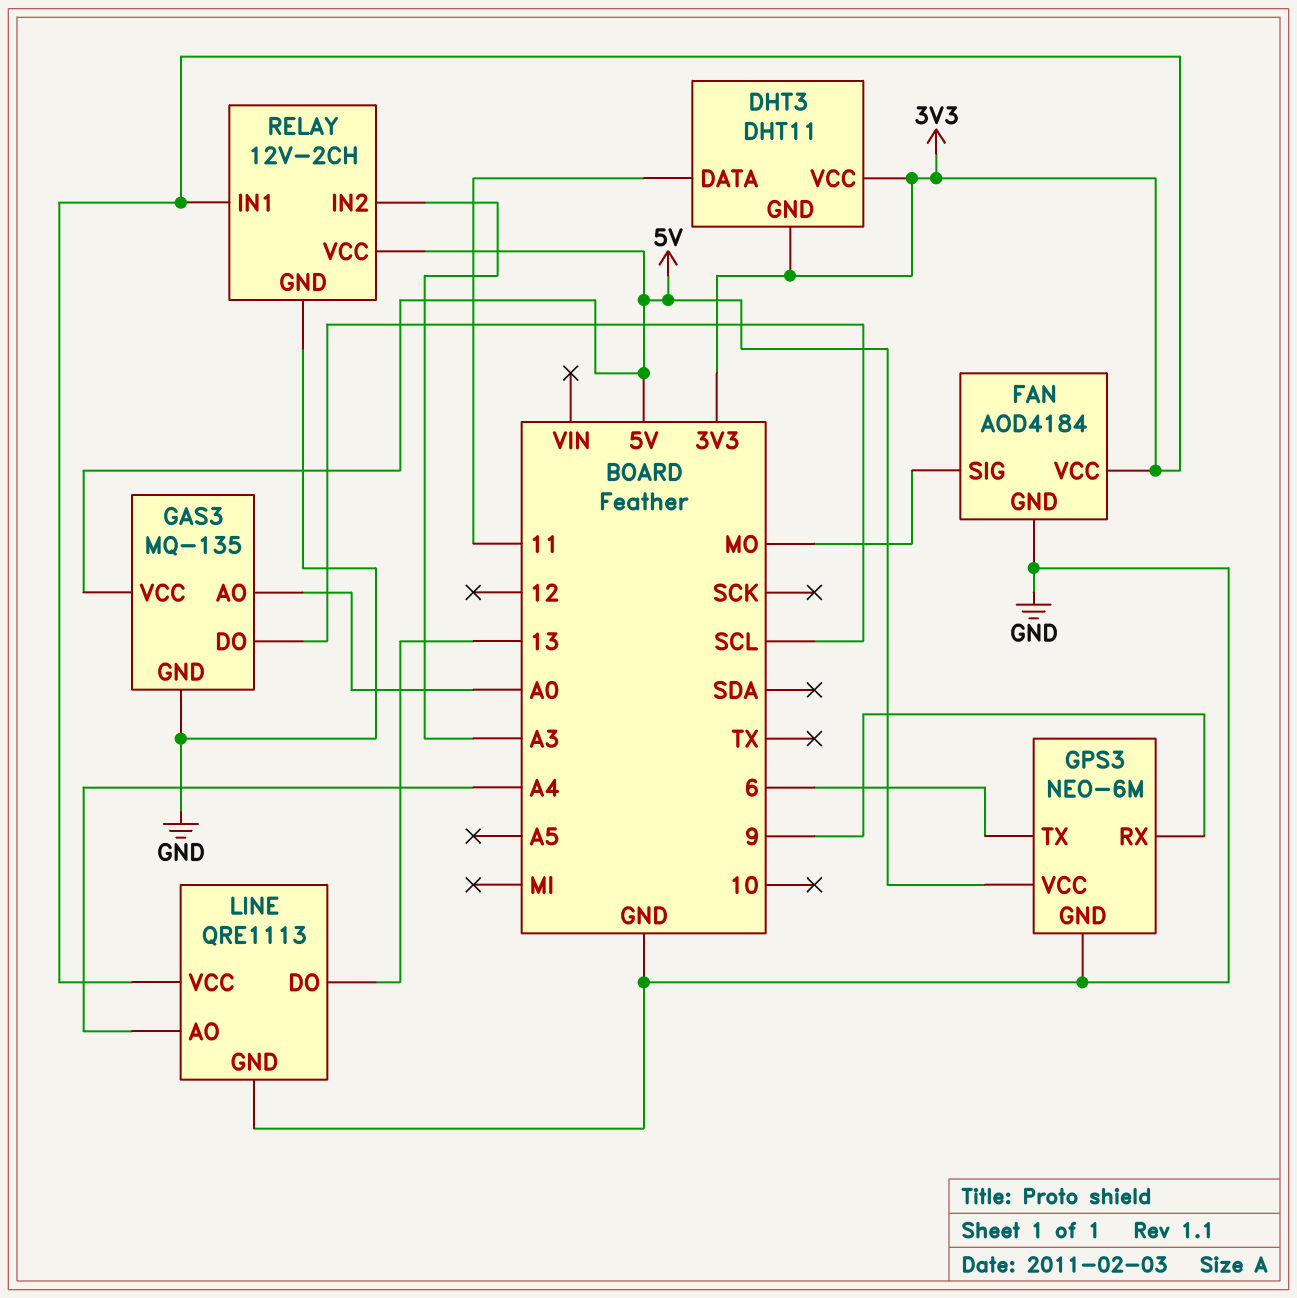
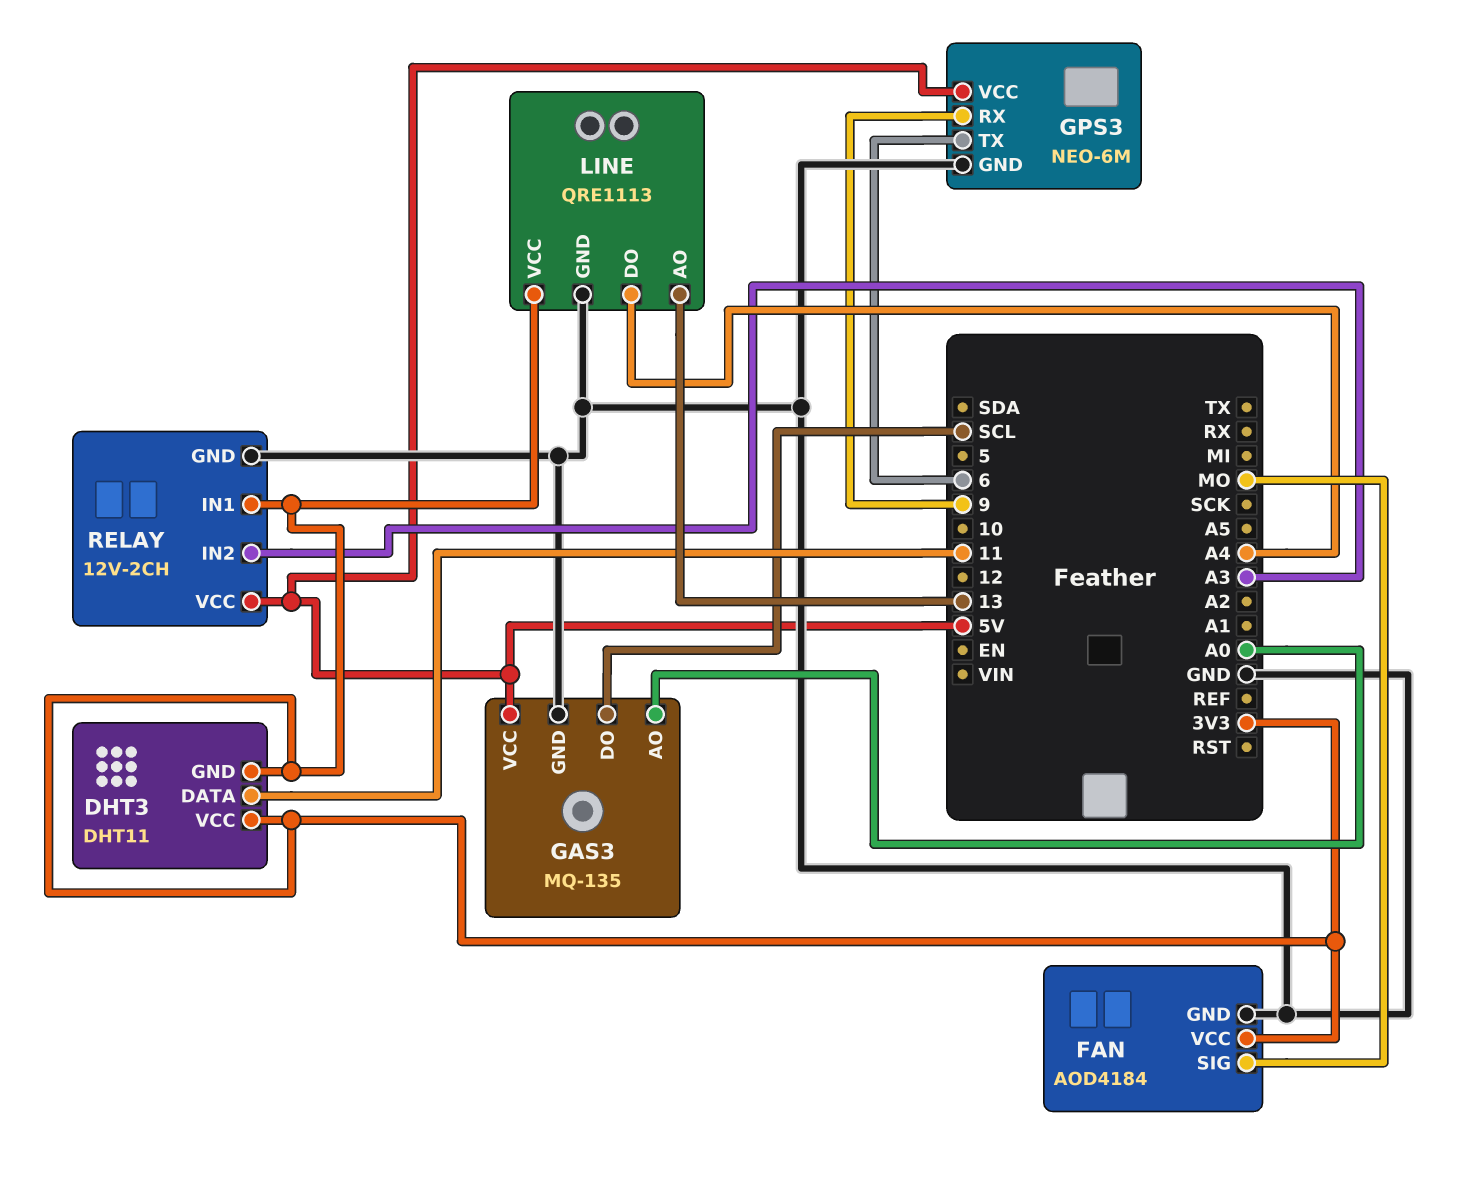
LINE pin AO: A4 -> 13
LINE pin DO: 13 -> A4

